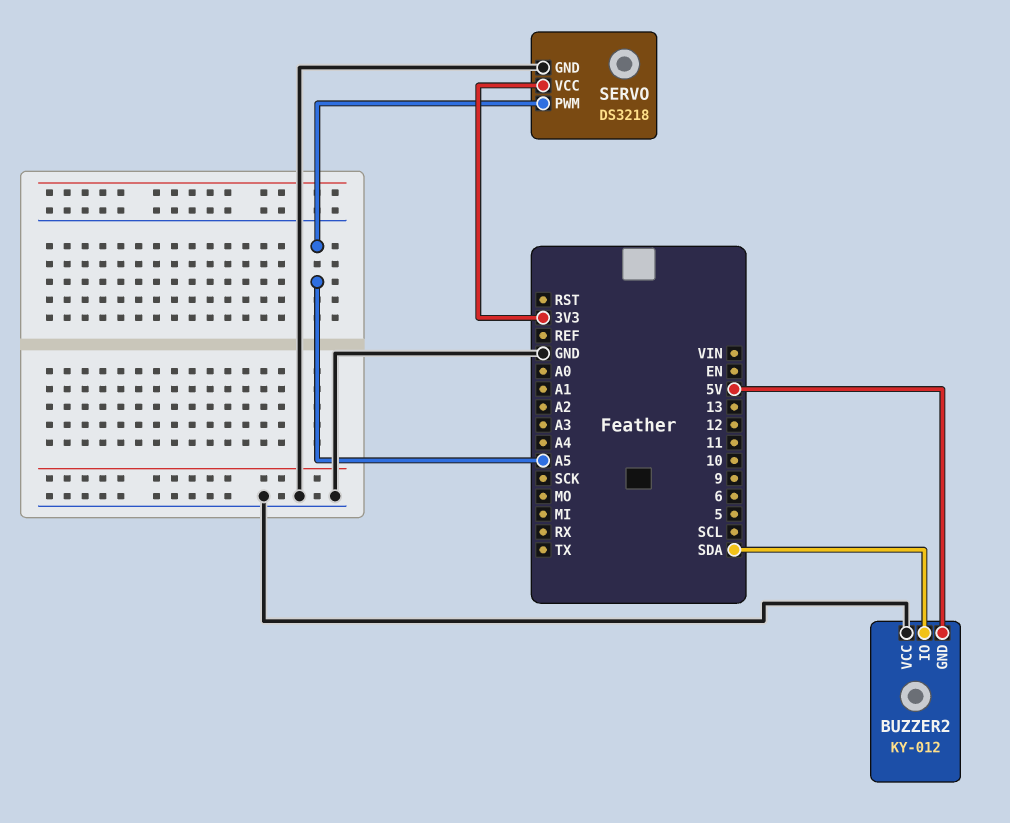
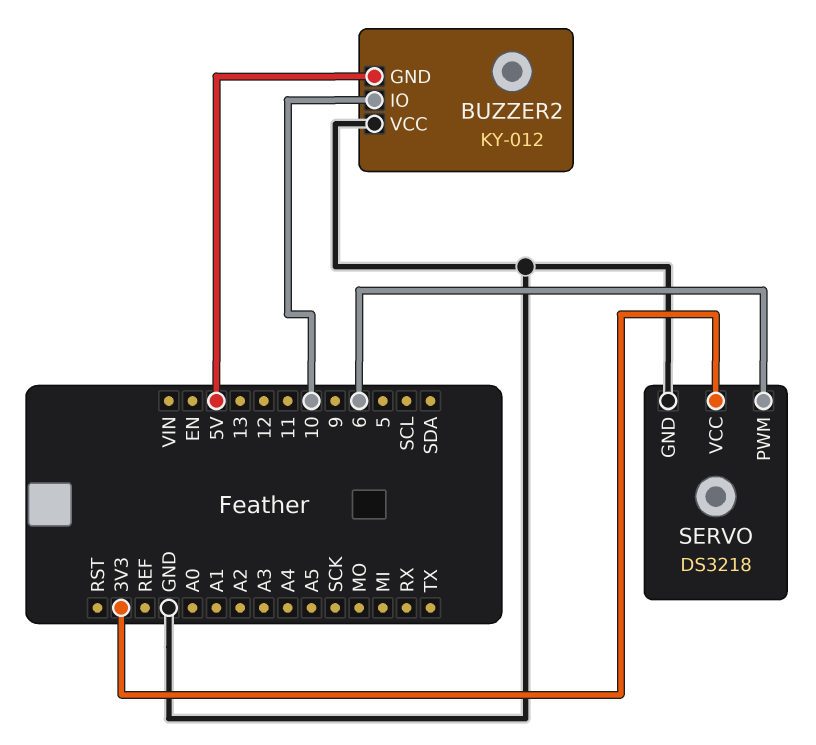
BUZZER2 pin IO: SDA -> 10
SERVO pin PWM: A5 -> 6

